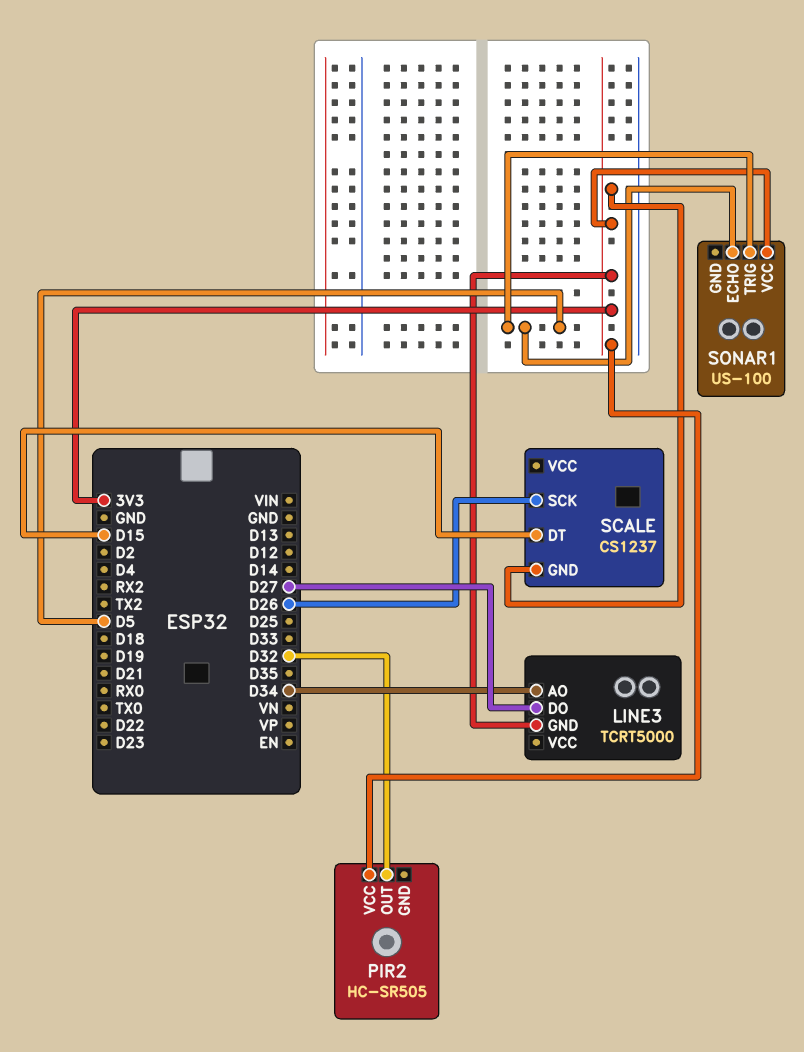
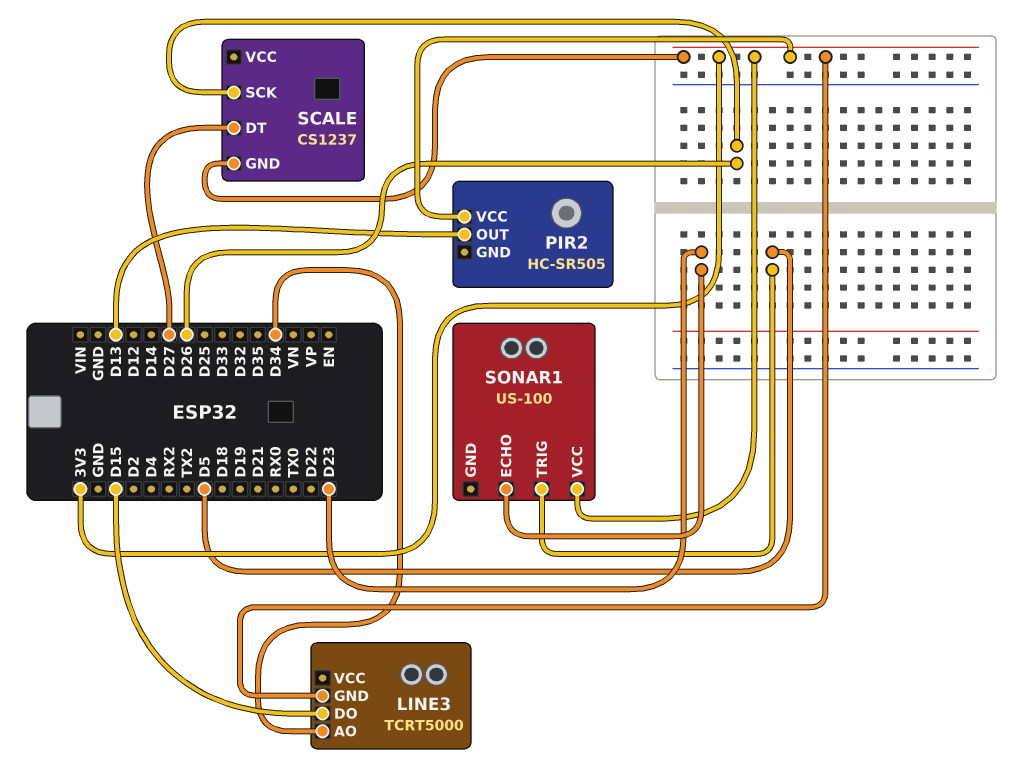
LINE3 pin DO: D27 -> D15
PIR2 pin OUT: D32 -> D13
SCALE pin DT: D15 -> D27
SONAR1 pin ECHO: D5 -> D23

